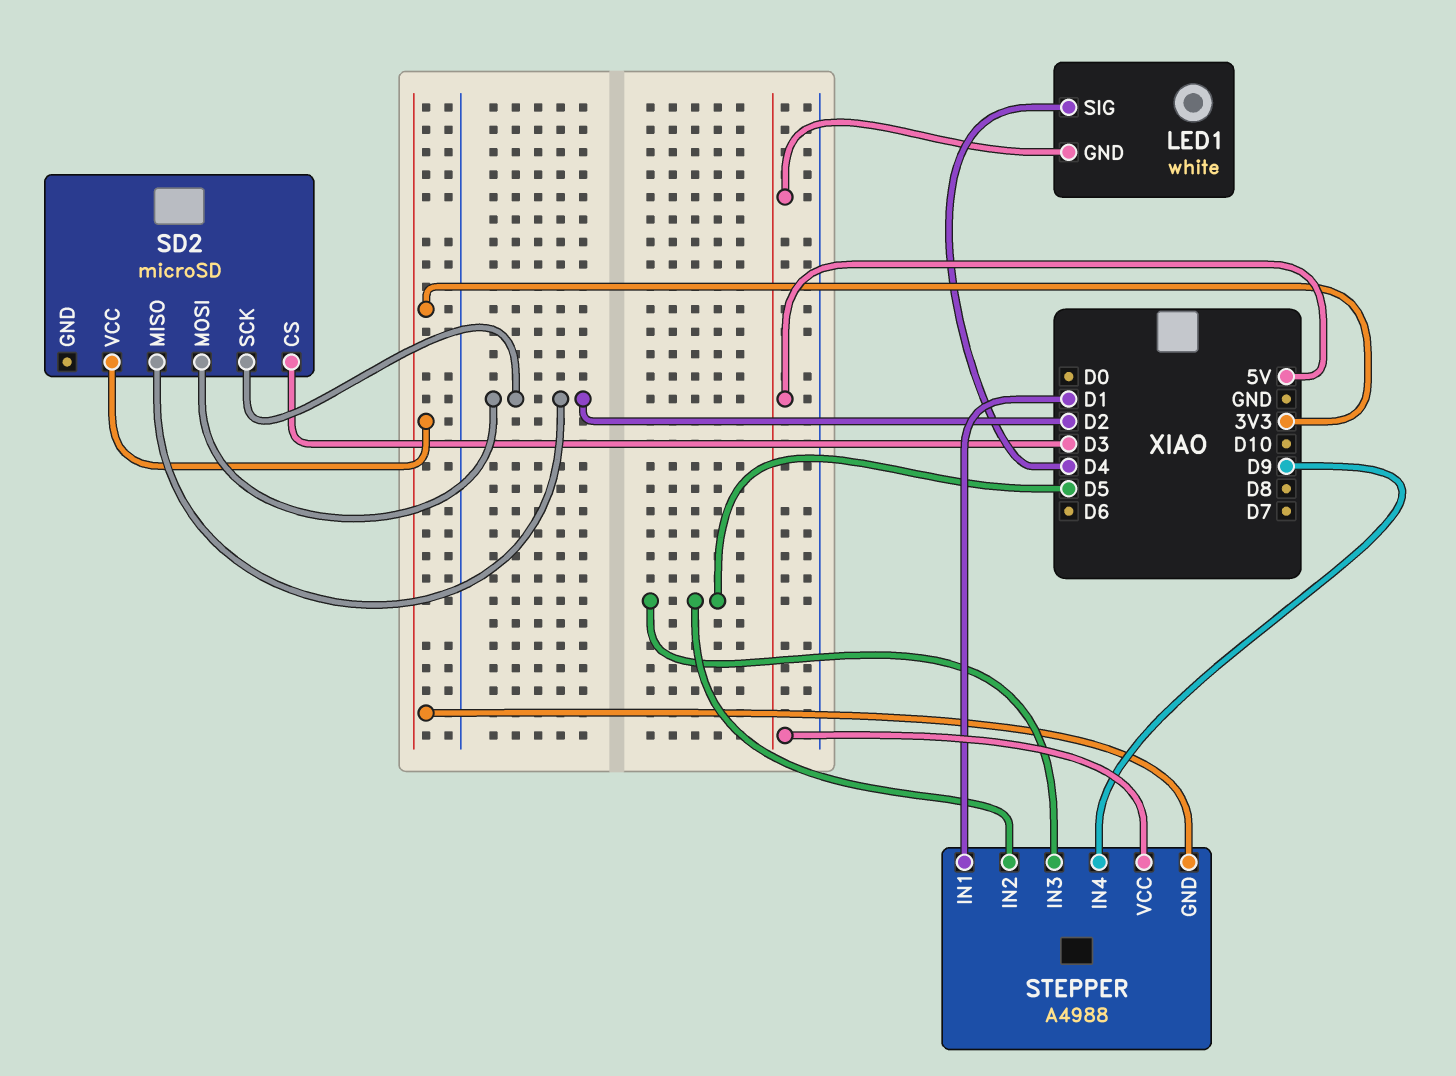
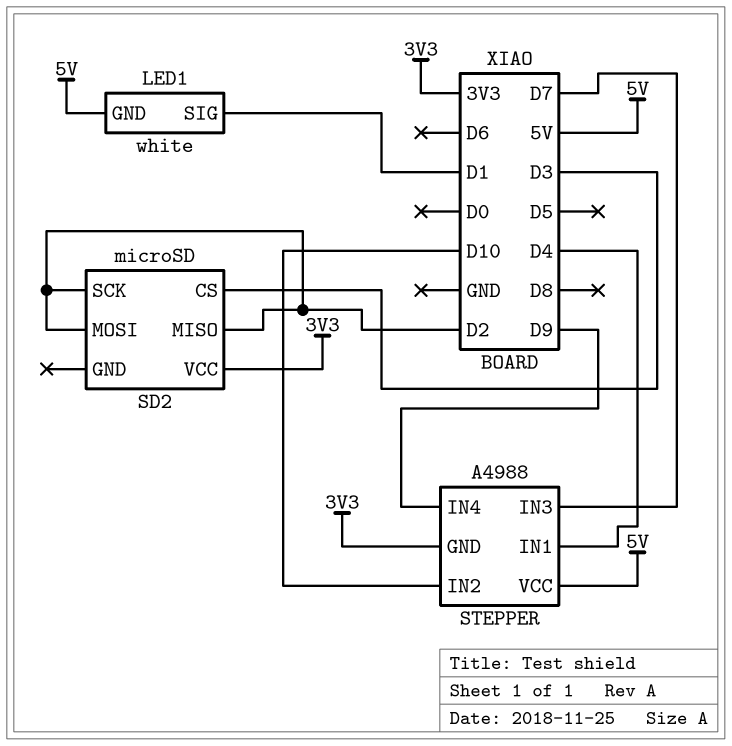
LED1 pin SIG: D4 -> D1
STEPPER pin IN1: D1 -> D4
STEPPER pin IN2: D5 -> D10
STEPPER pin IN3: D5 -> D7

